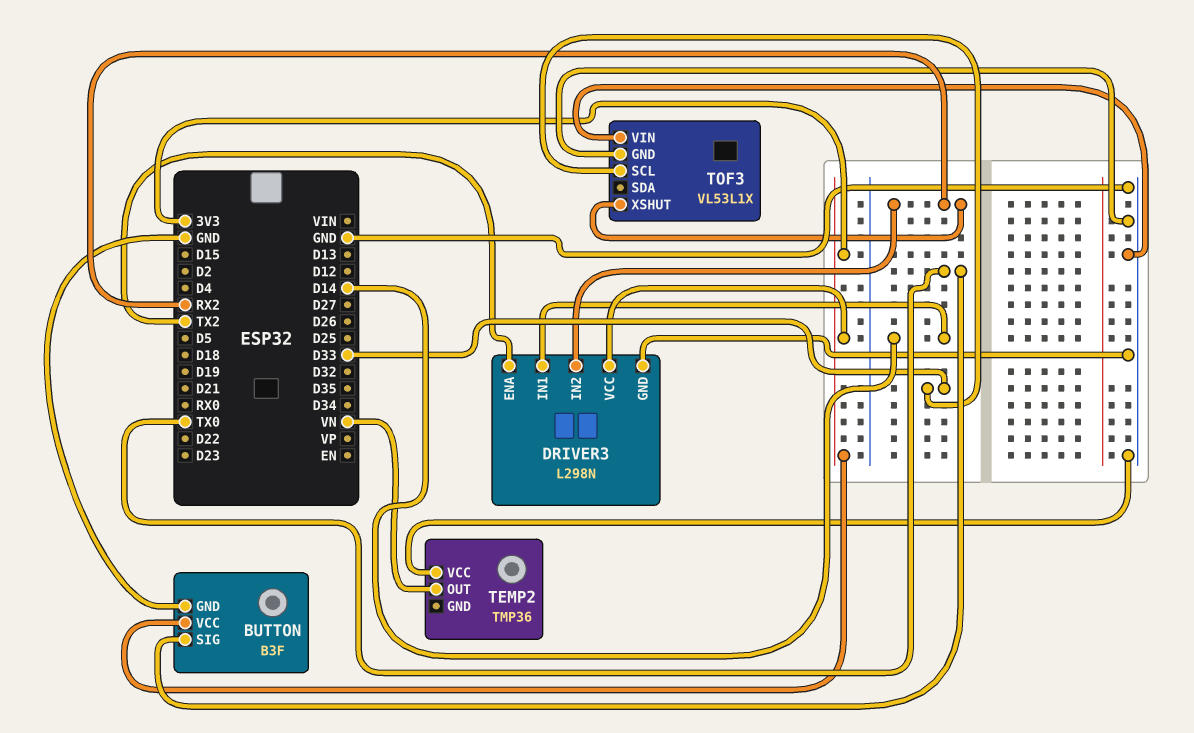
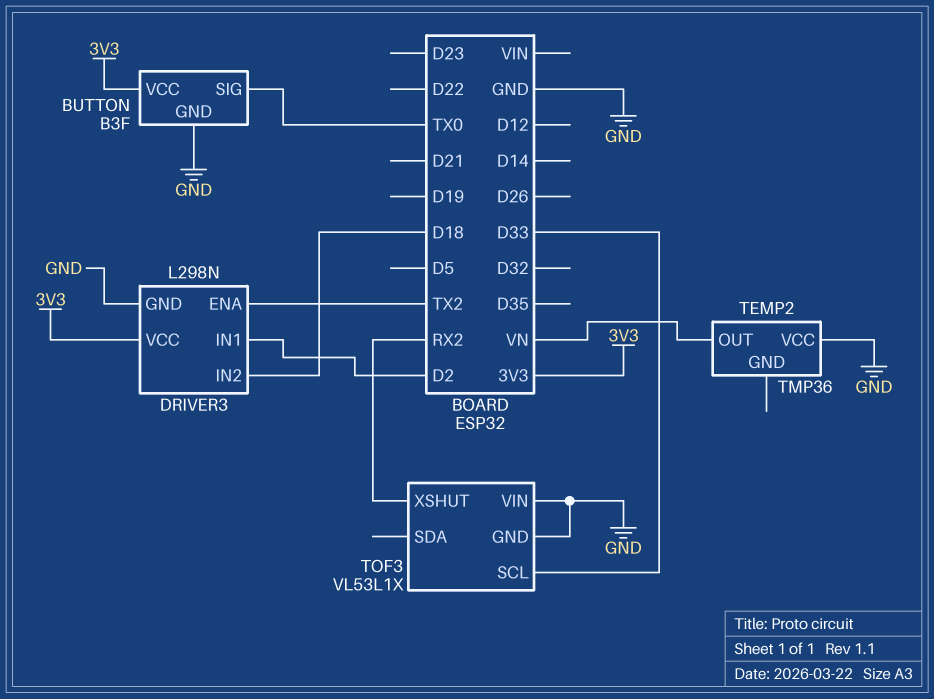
DRIVER3 pin IN1: D14 -> D2
DRIVER3 pin IN2: RX2 -> D18

